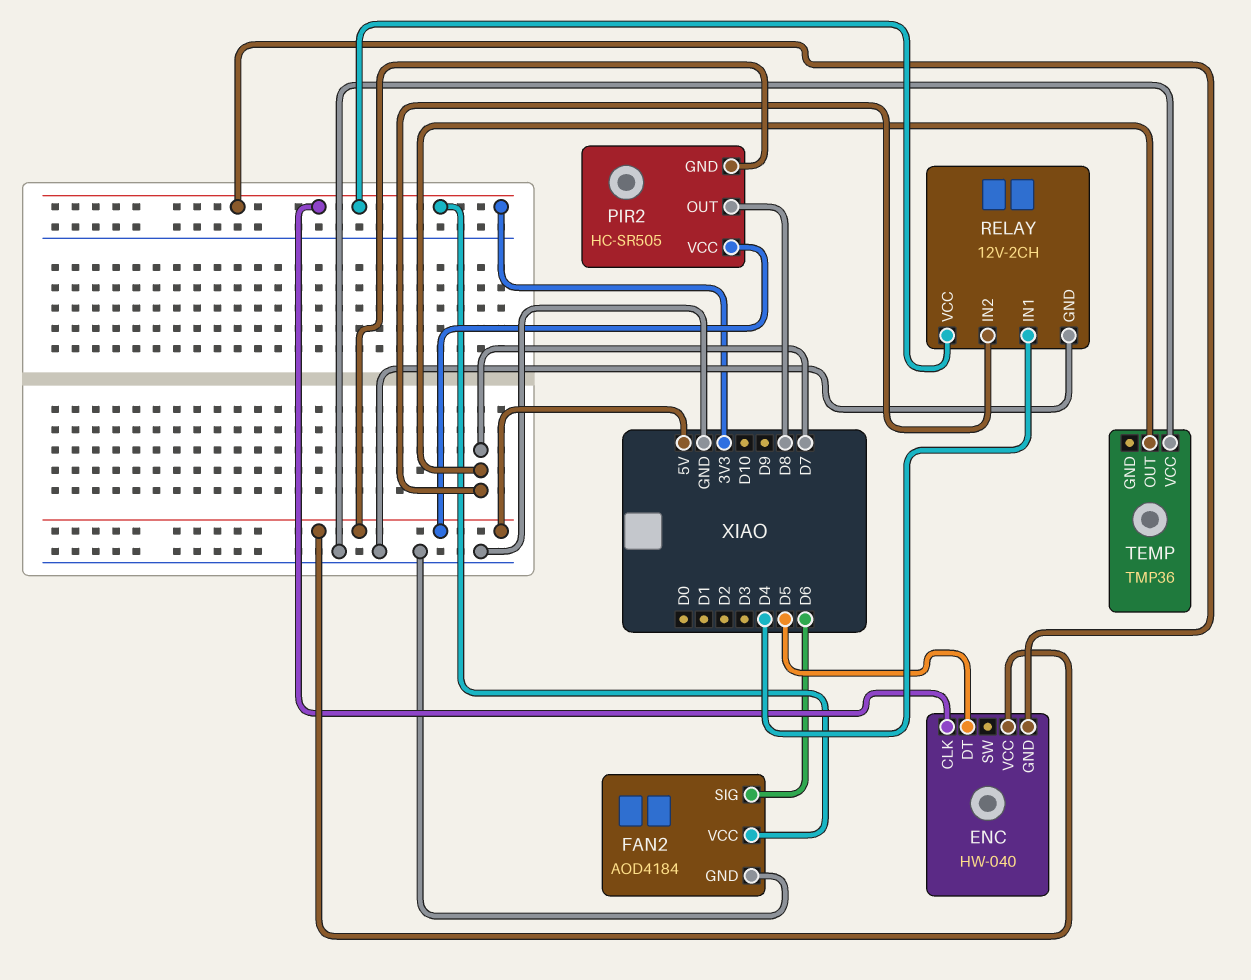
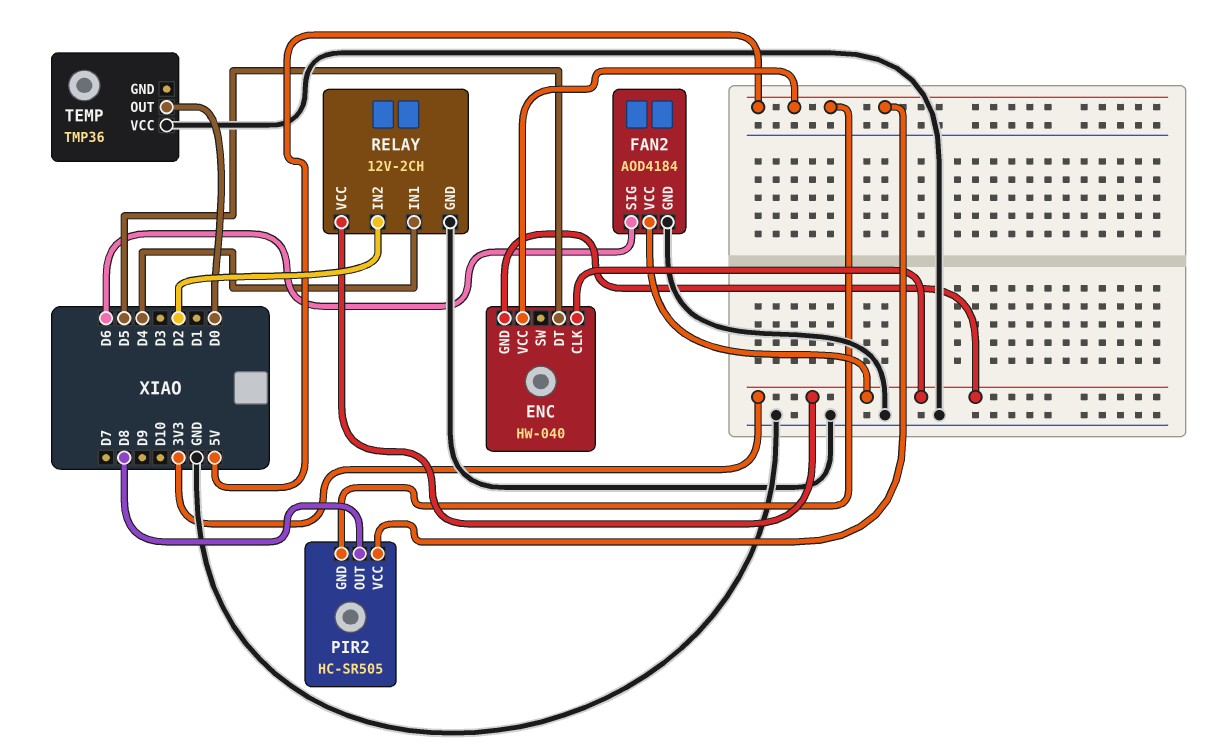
RELAY pin IN2: D7 -> D2
TEMP pin OUT: D7 -> D0

